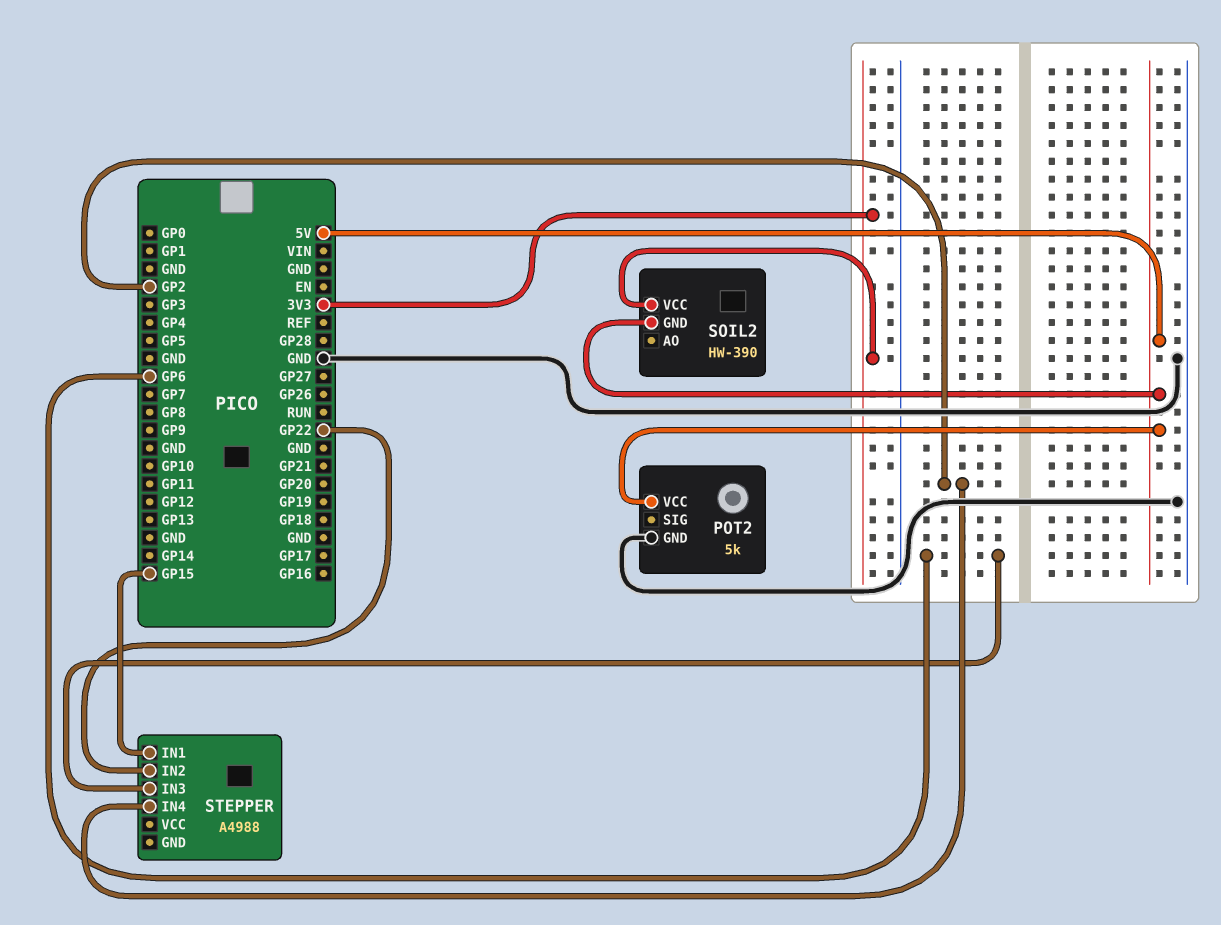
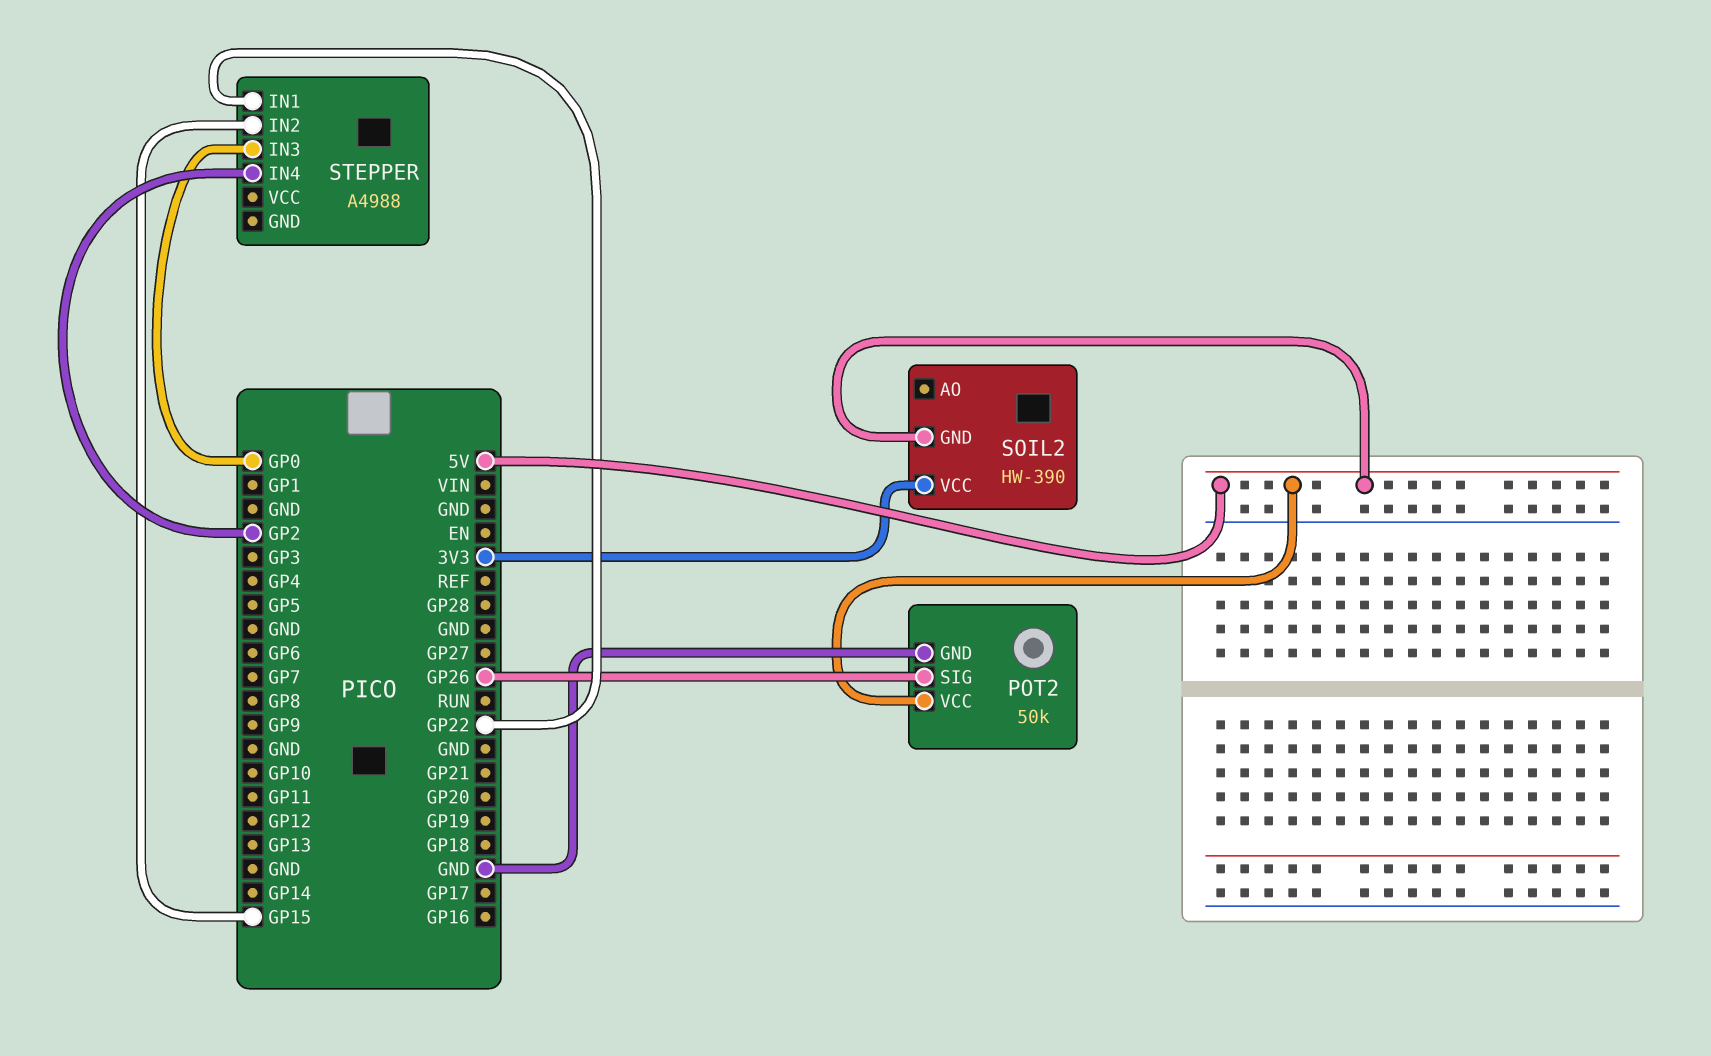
POT2: 5k -> 50k
POT2 pin SIG: none -> GP26
STEPPER pin IN1: GP15 -> GP22
STEPPER pin IN2: GP22 -> GP15
STEPPER pin IN3: GP6 -> GP0

